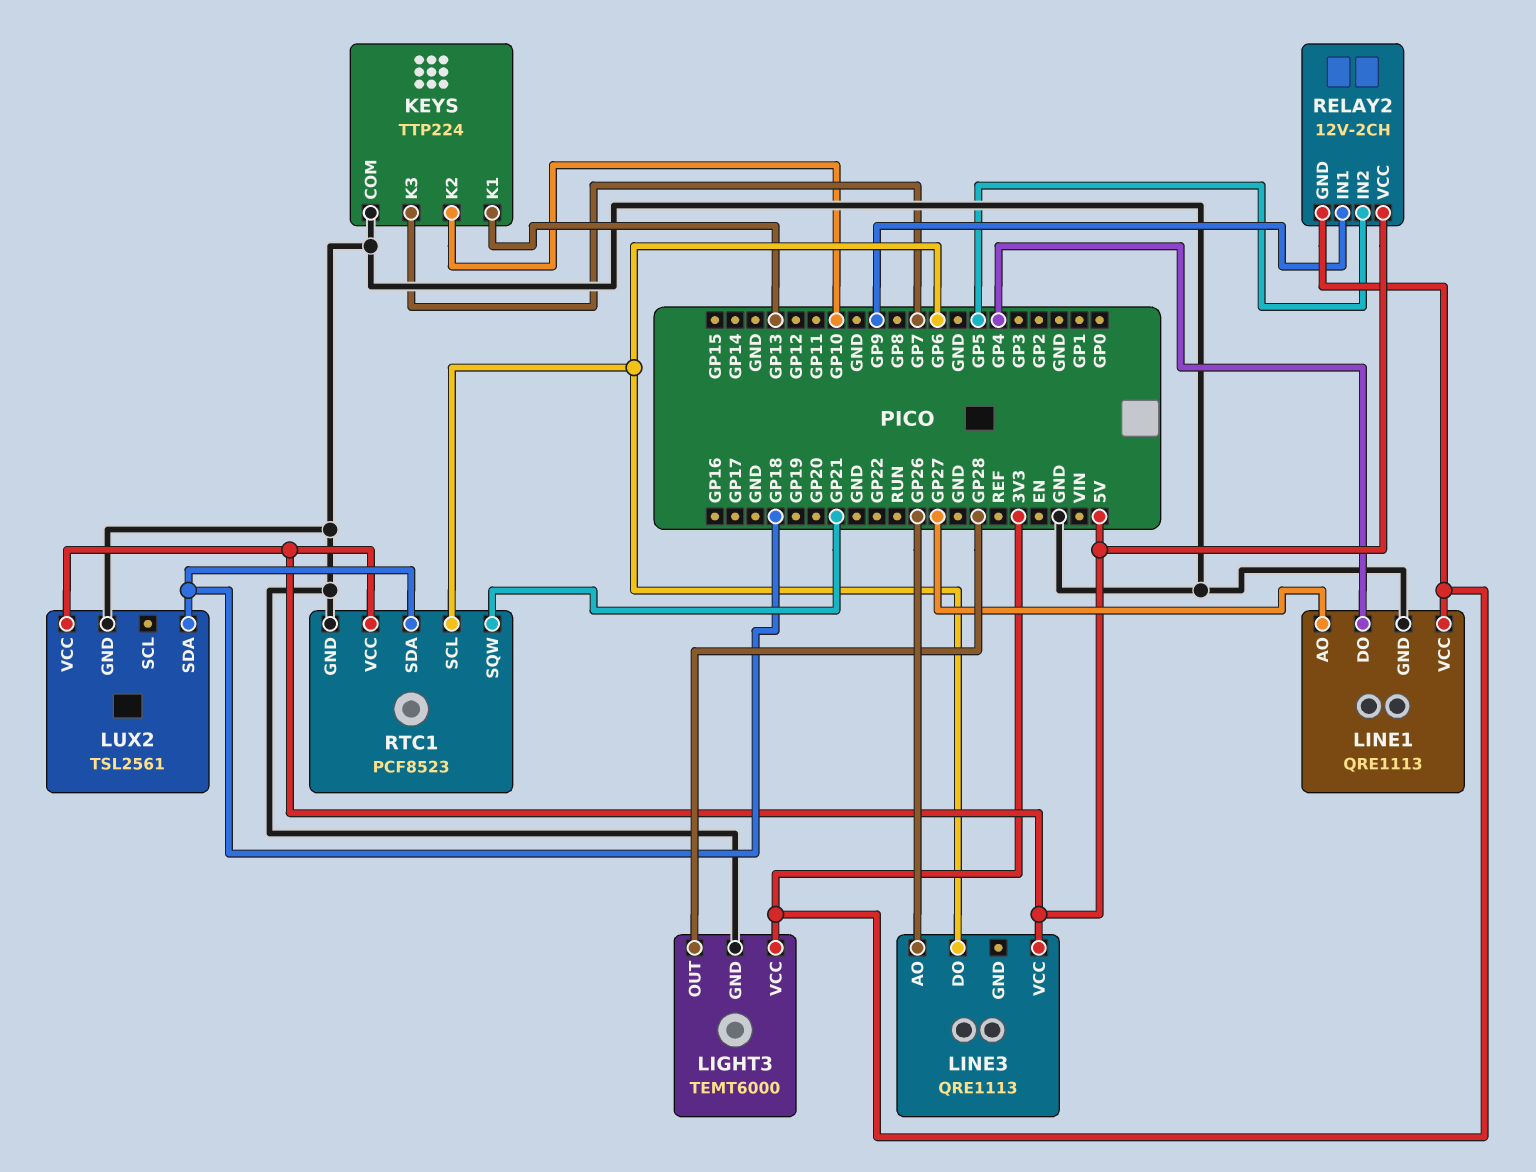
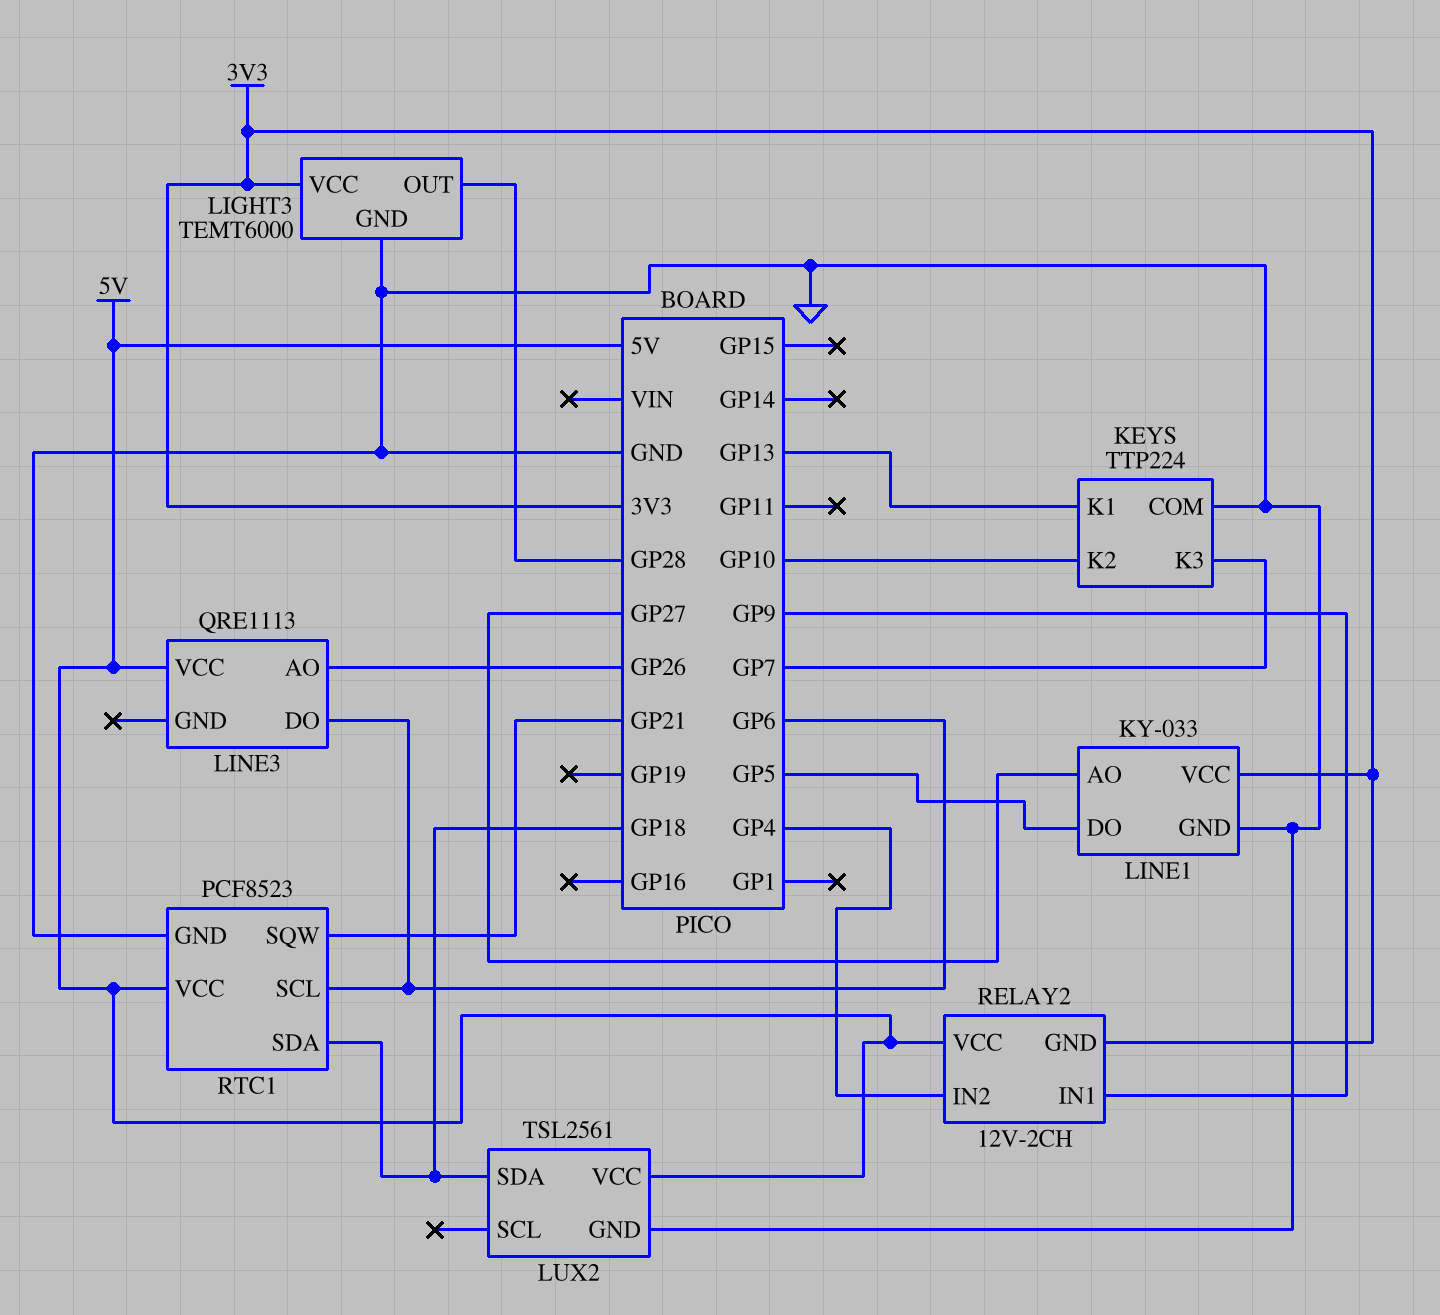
LINE1: QRE1113 -> KY-033
LINE1 pin DO: GP4 -> GP5
RELAY2 pin IN2: GP5 -> GP4

